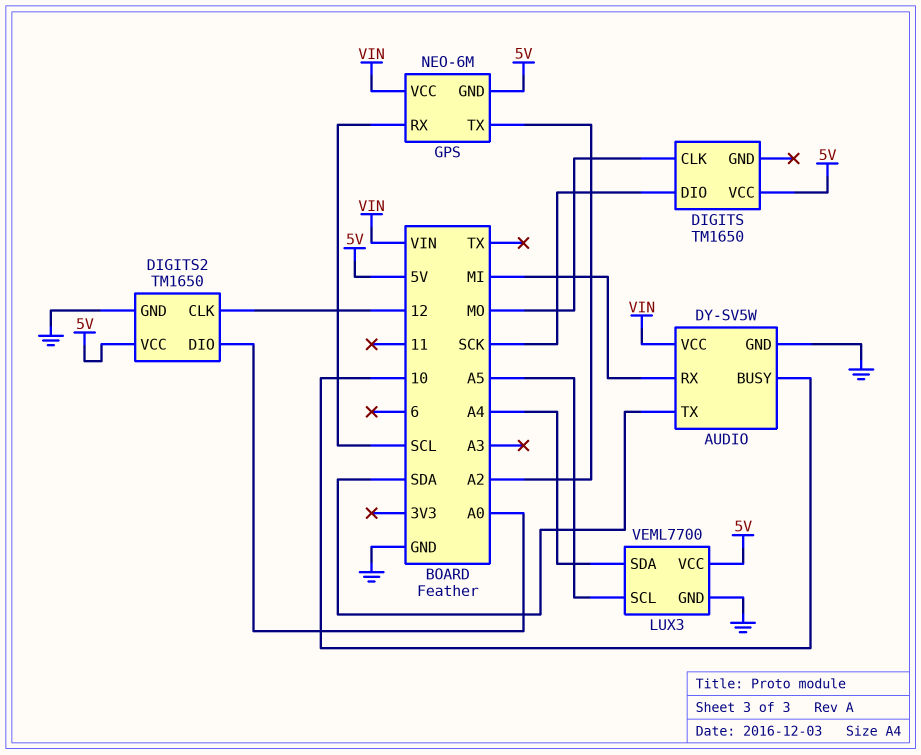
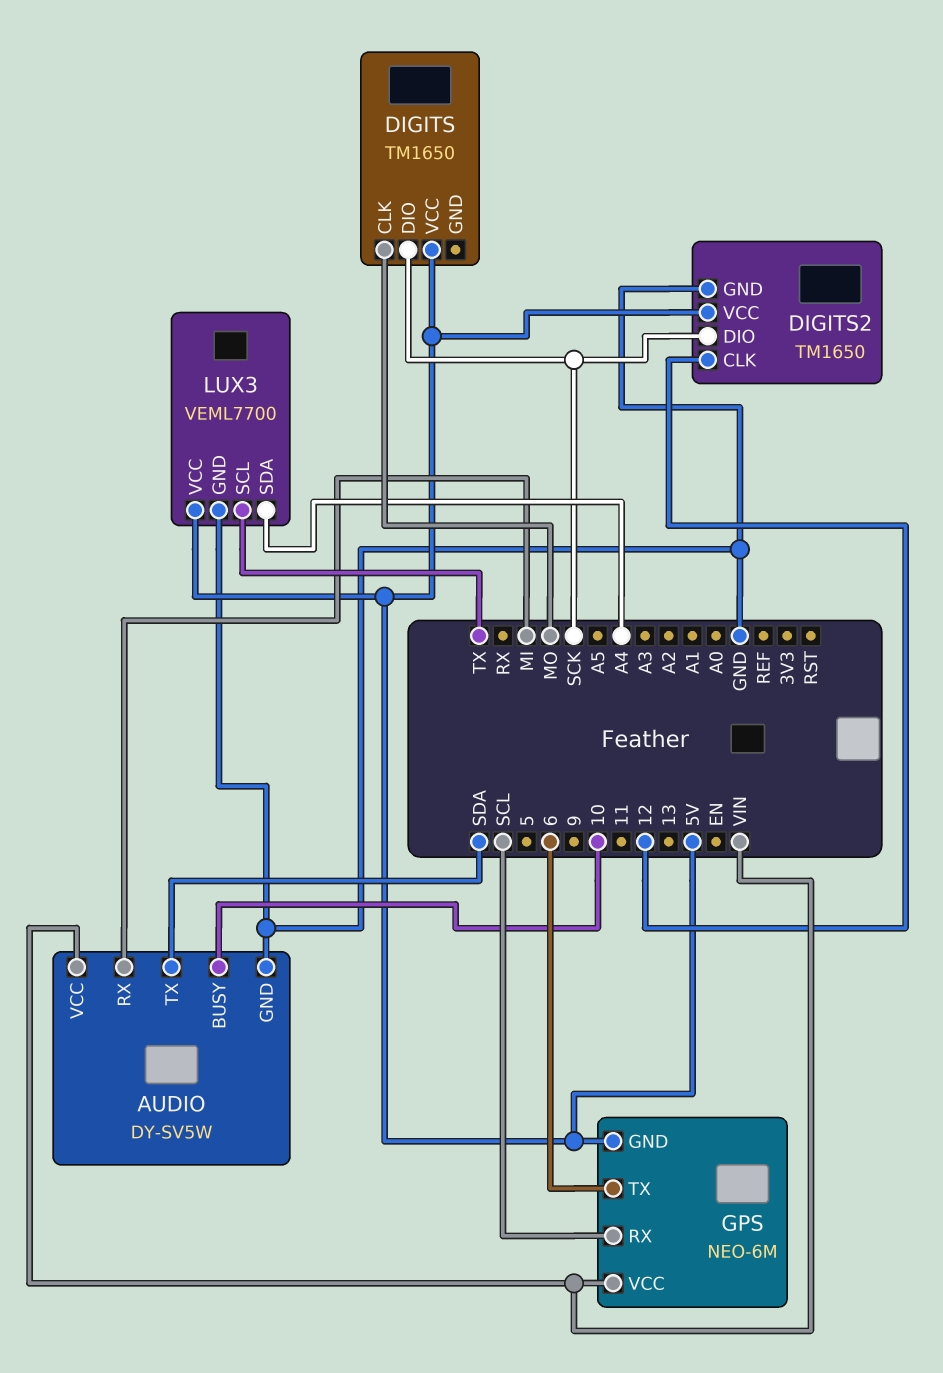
DIGITS2 pin DIO: A0 -> SCK
GPS pin TX: A2 -> 6
LUX3 pin SCL: A5 -> TX

